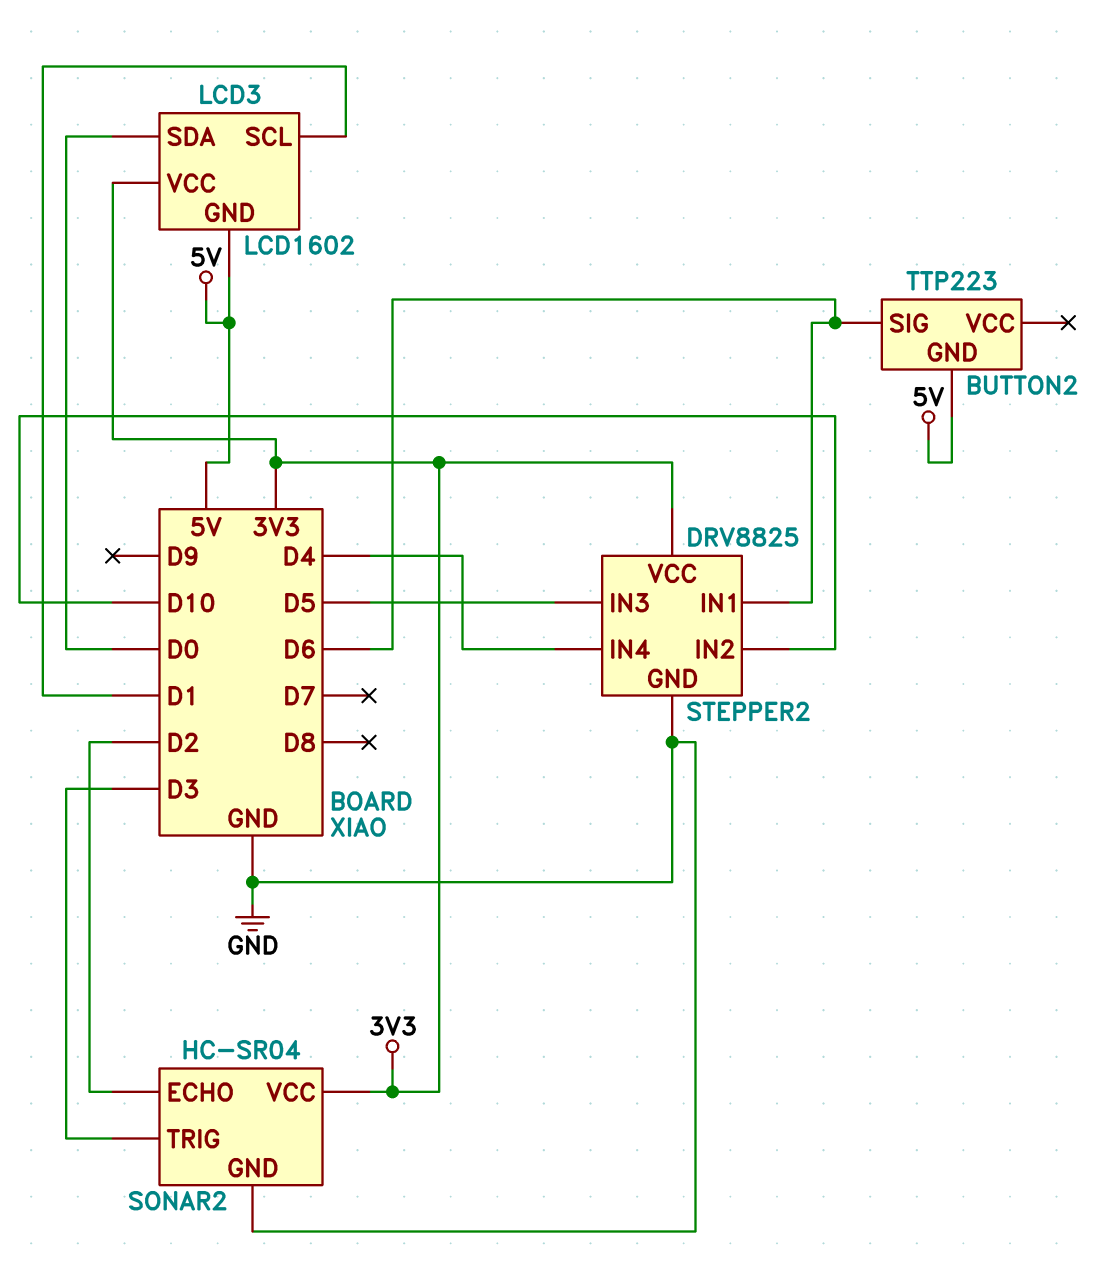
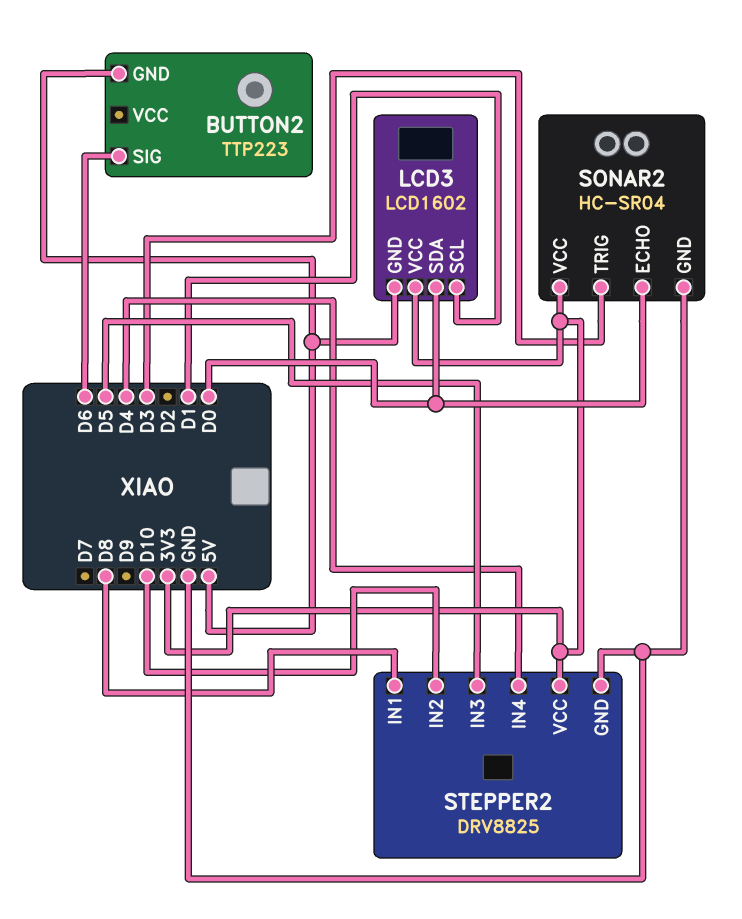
SONAR2 pin ECHO: D2 -> D0
STEPPER2 pin IN1: D6 -> D8

